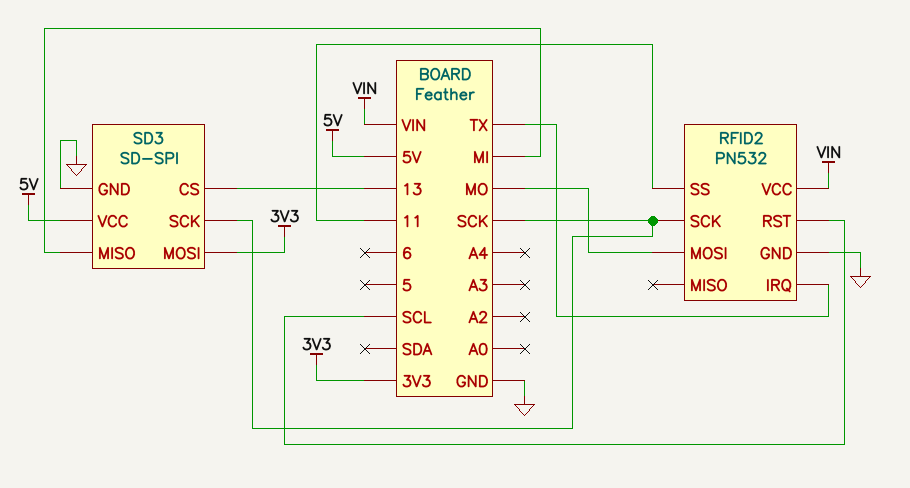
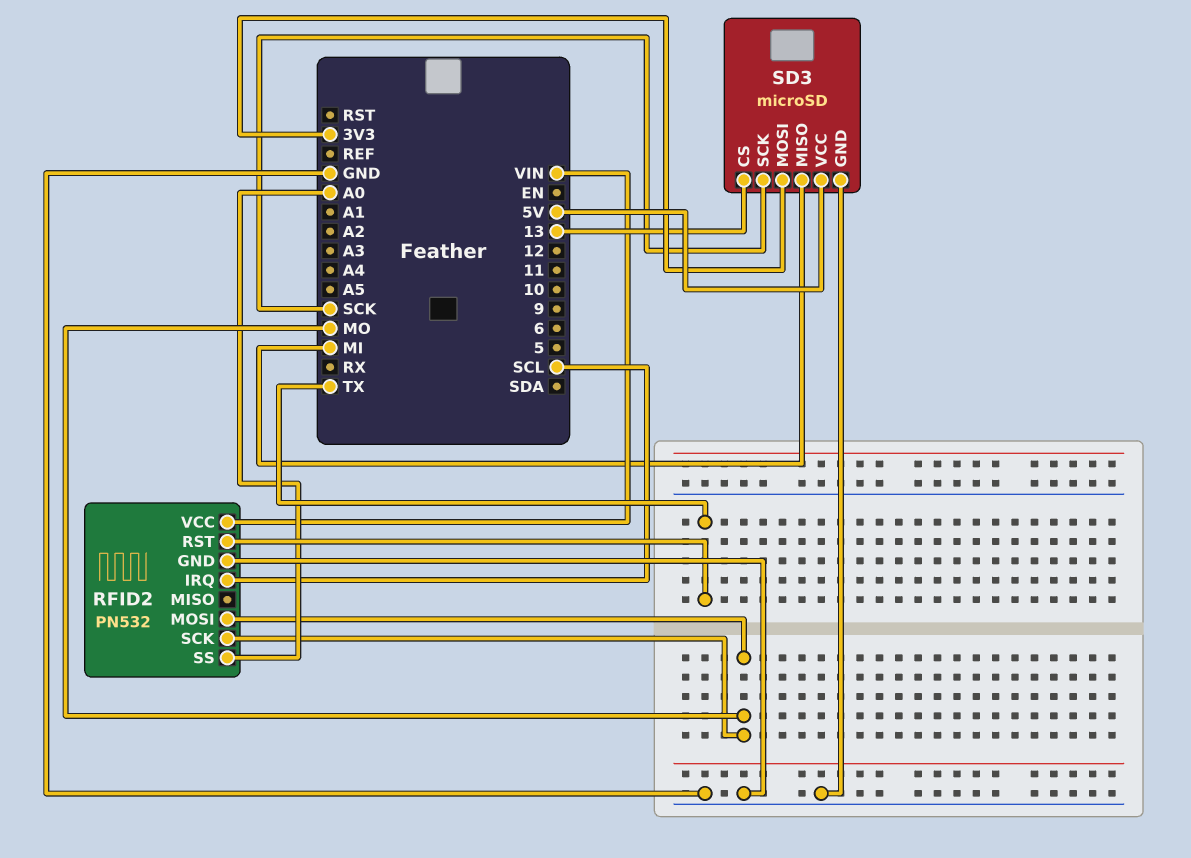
RFID2 pin IRQ: TX -> SCL
RFID2 pin RST: SCL -> TX
RFID2 pin SCK: SCK -> MO
RFID2 pin SS: 11 -> A0
SD3: SD-SPI -> microSD

